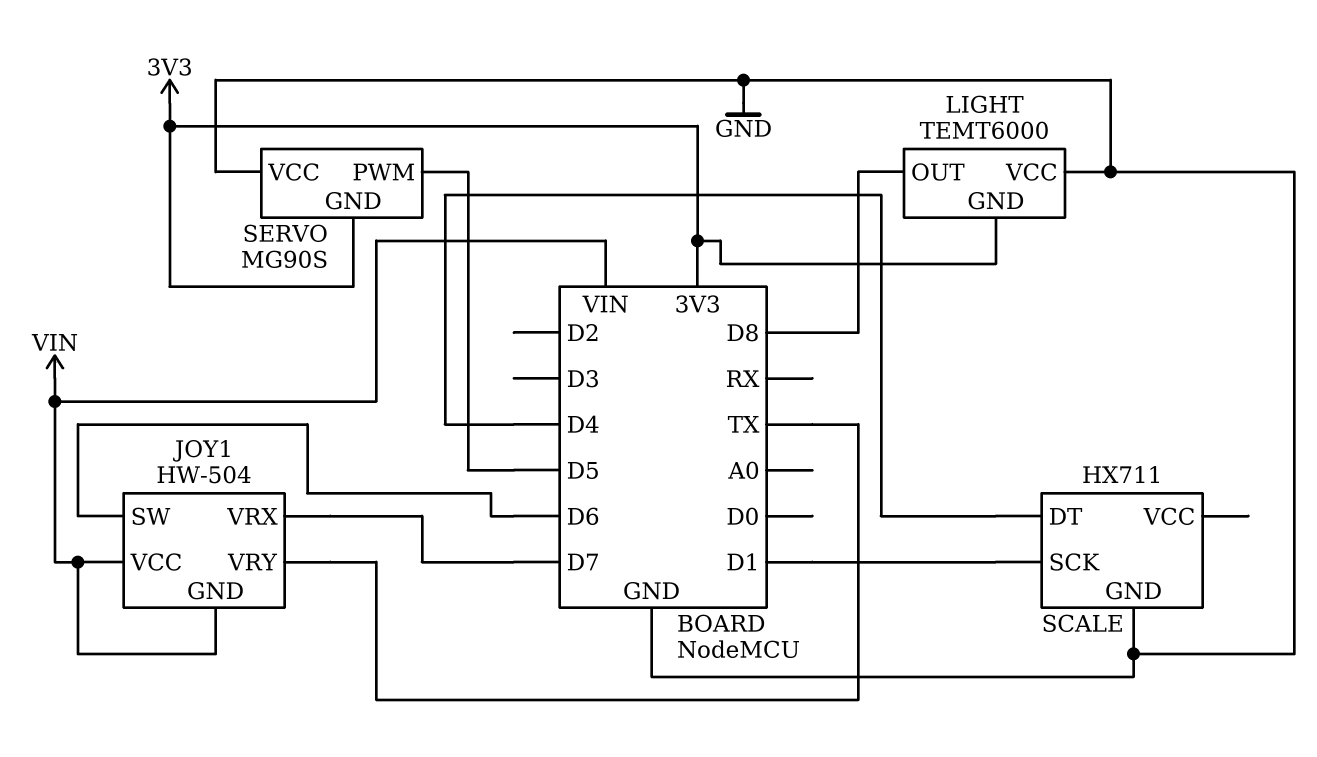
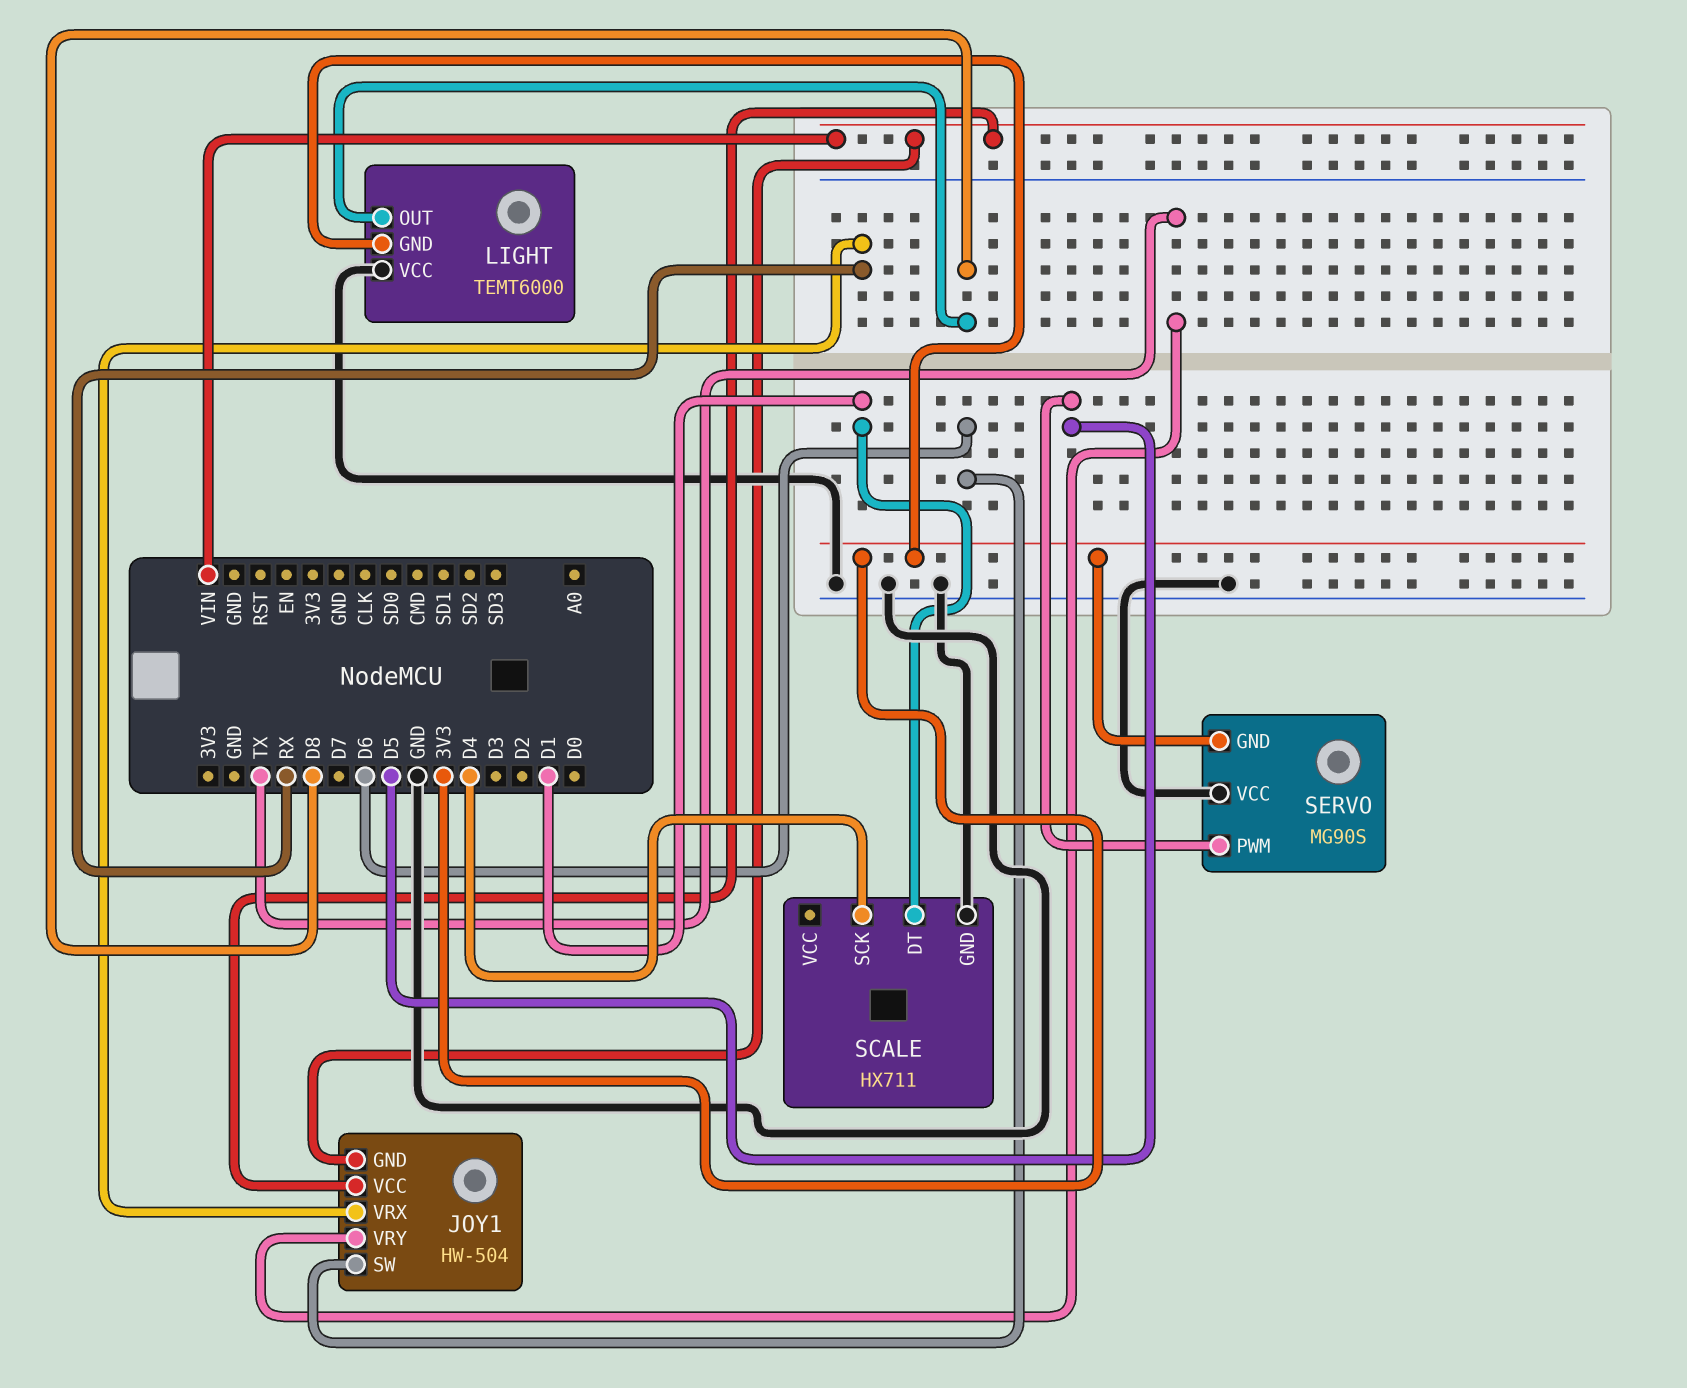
JOY1 pin VRX: D7 -> RX
SCALE pin DT: D4 -> D1
SCALE pin SCK: D1 -> D4

